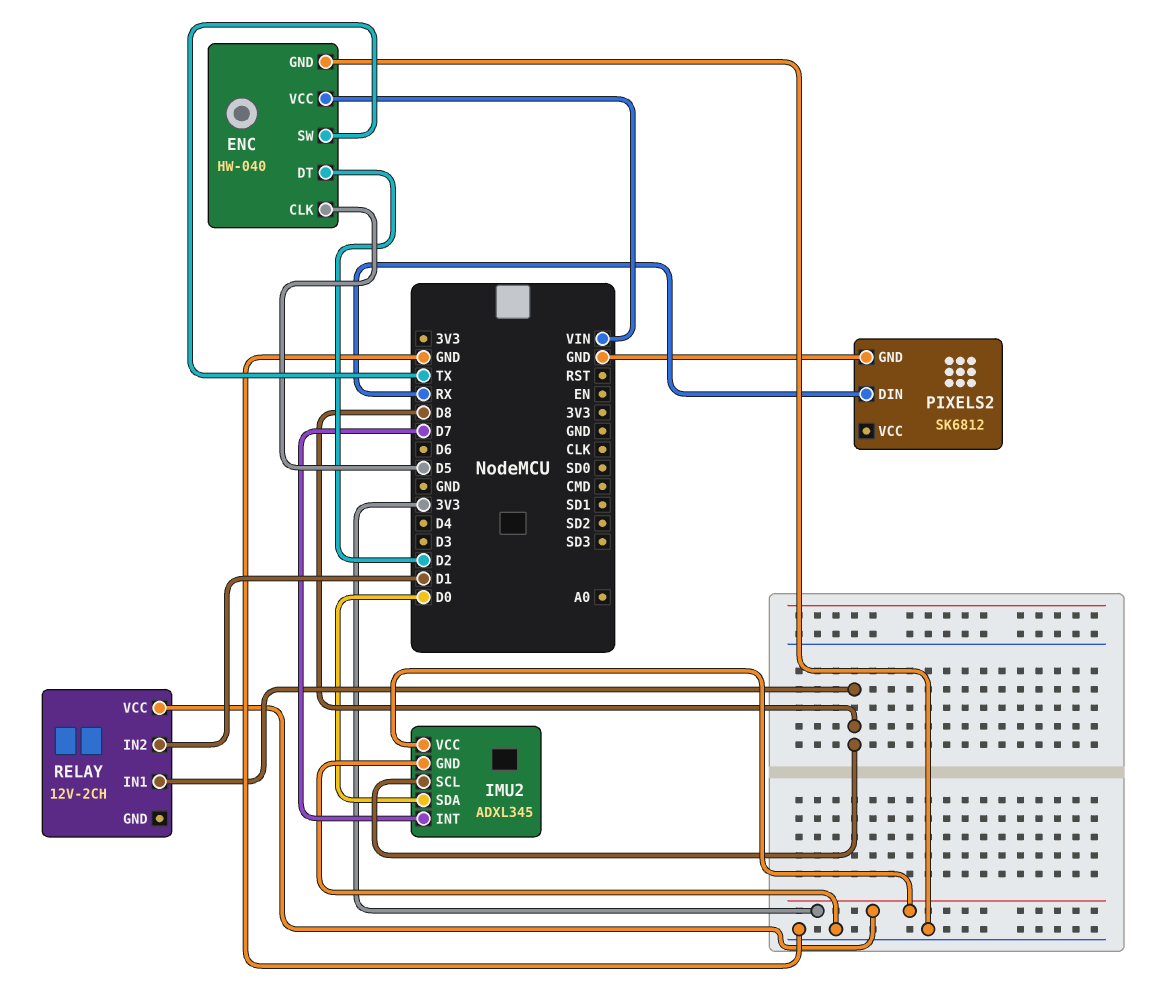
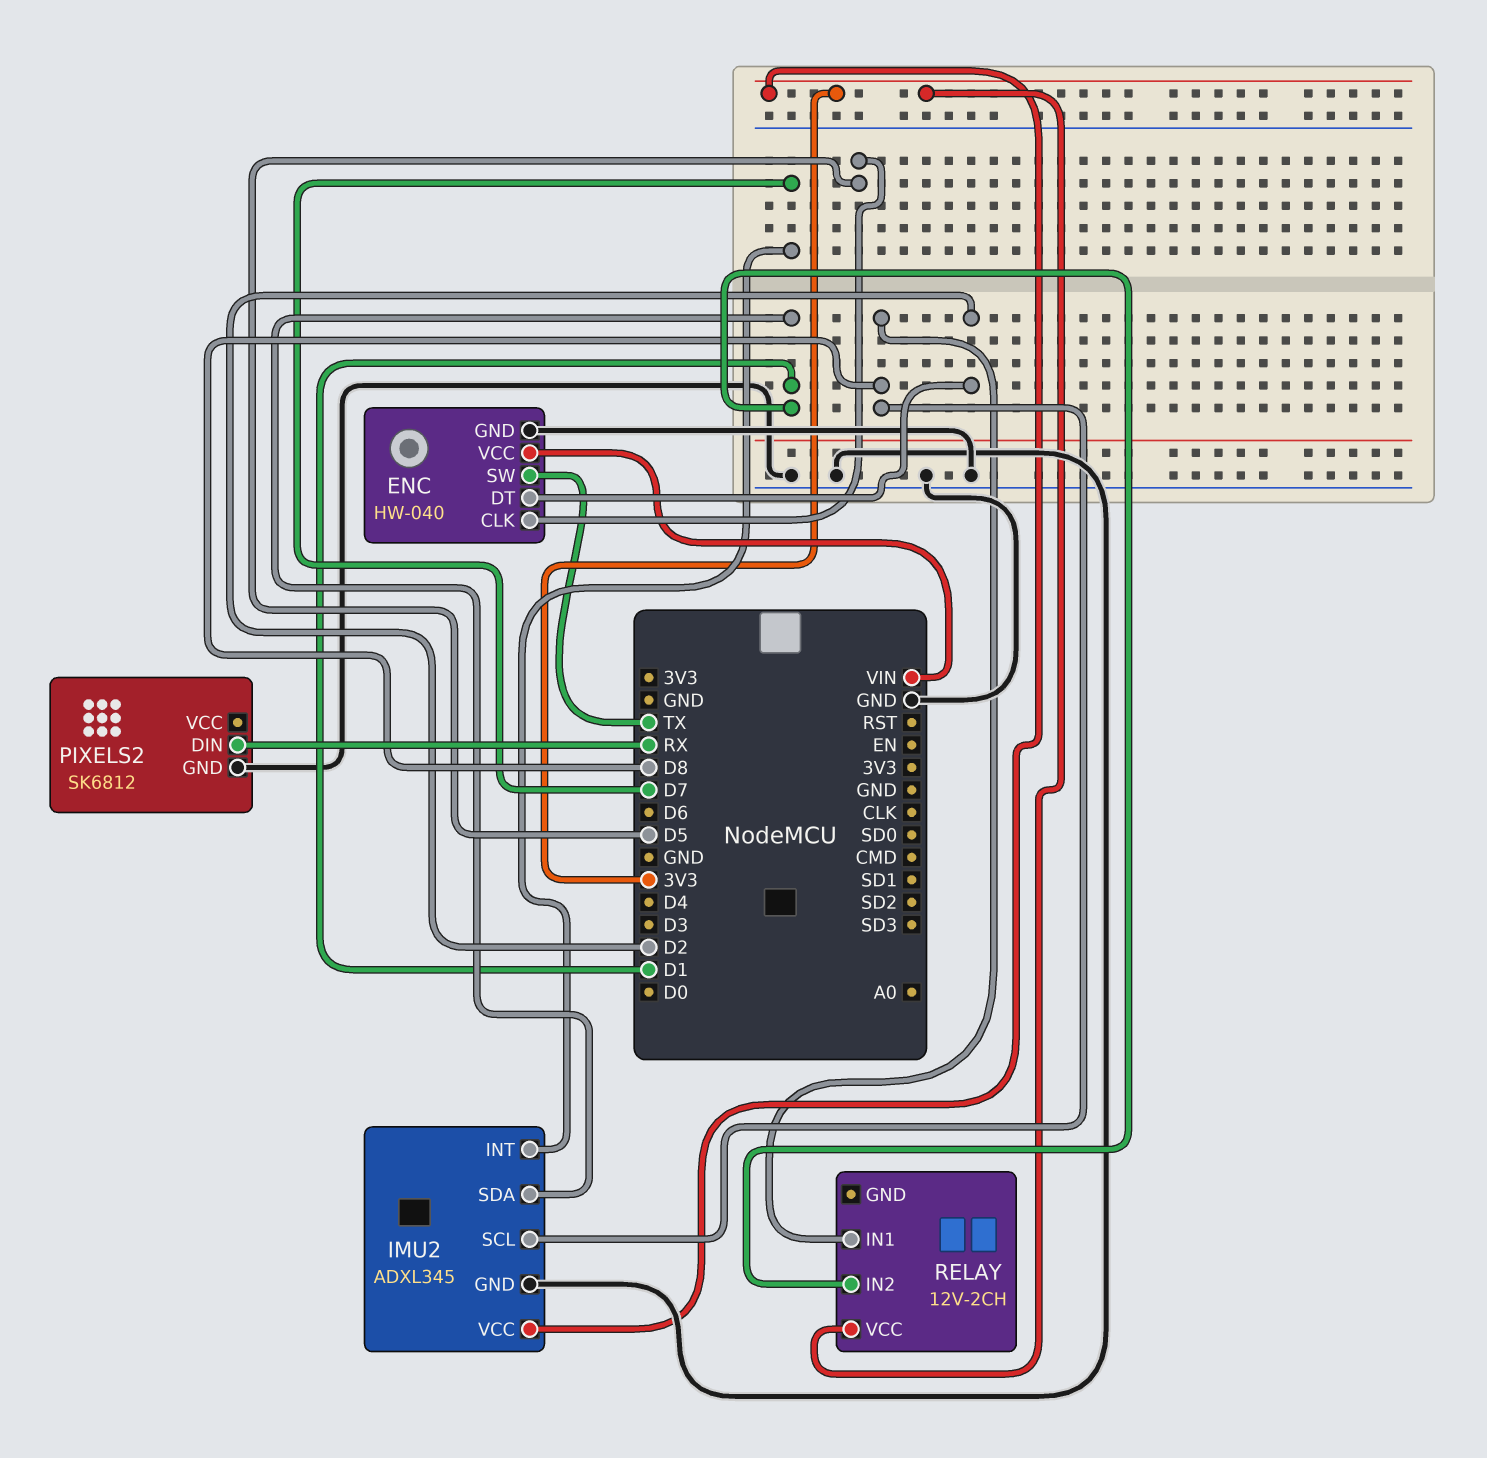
IMU2 pin SDA: D0 -> D1

